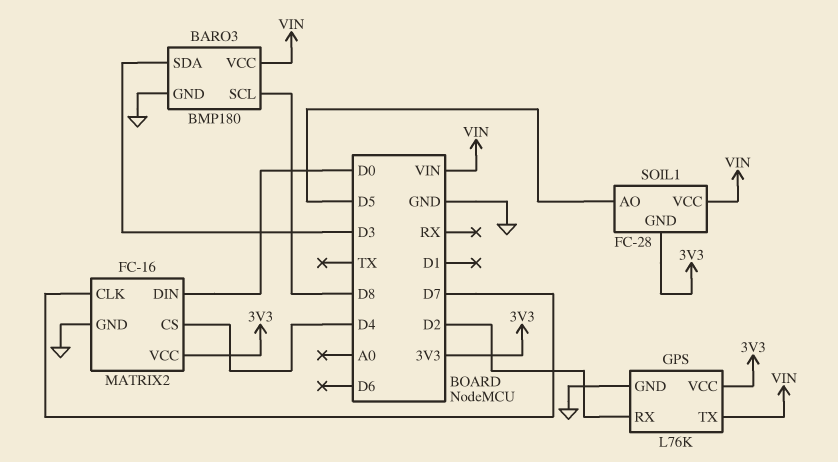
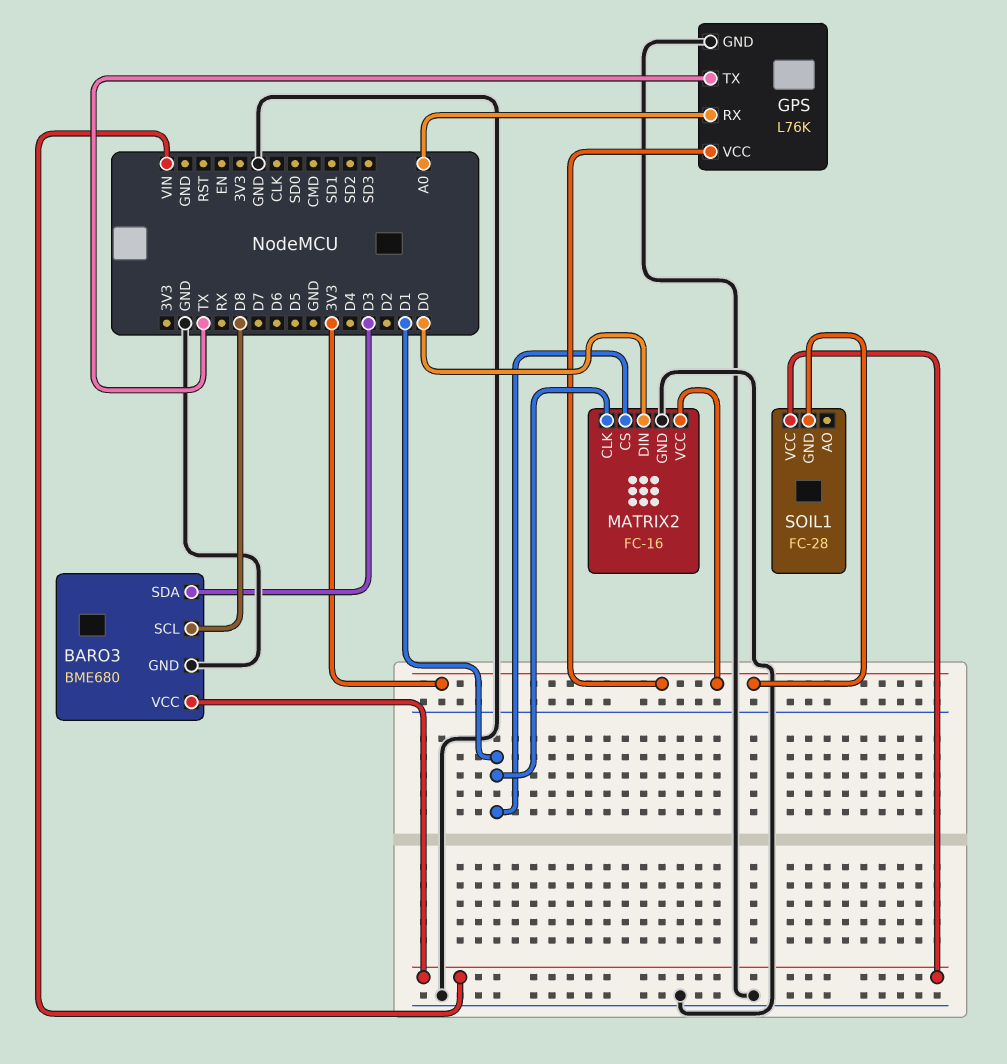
BARO3: BMP180 -> BME680
GPS pin RX: D2 -> A0
GPS pin TX: VIN -> TX
MATRIX2 pin CLK: D7 -> D1
MATRIX2 pin CS: D4 -> D1
SOIL1 pin AO: D5 -> none

